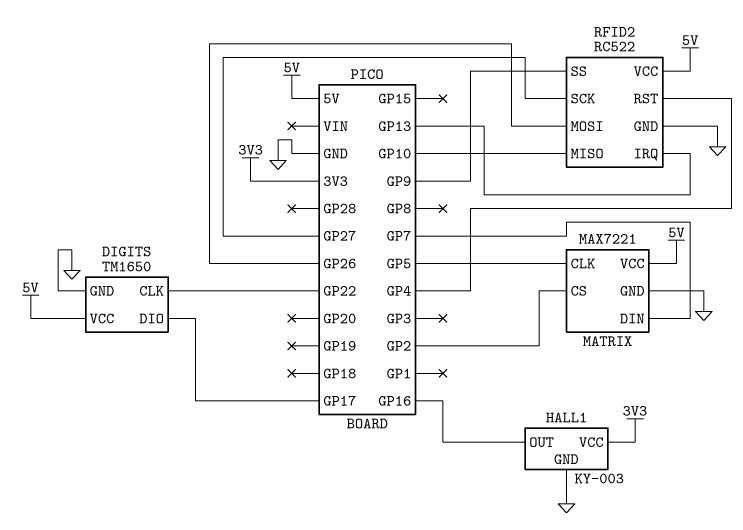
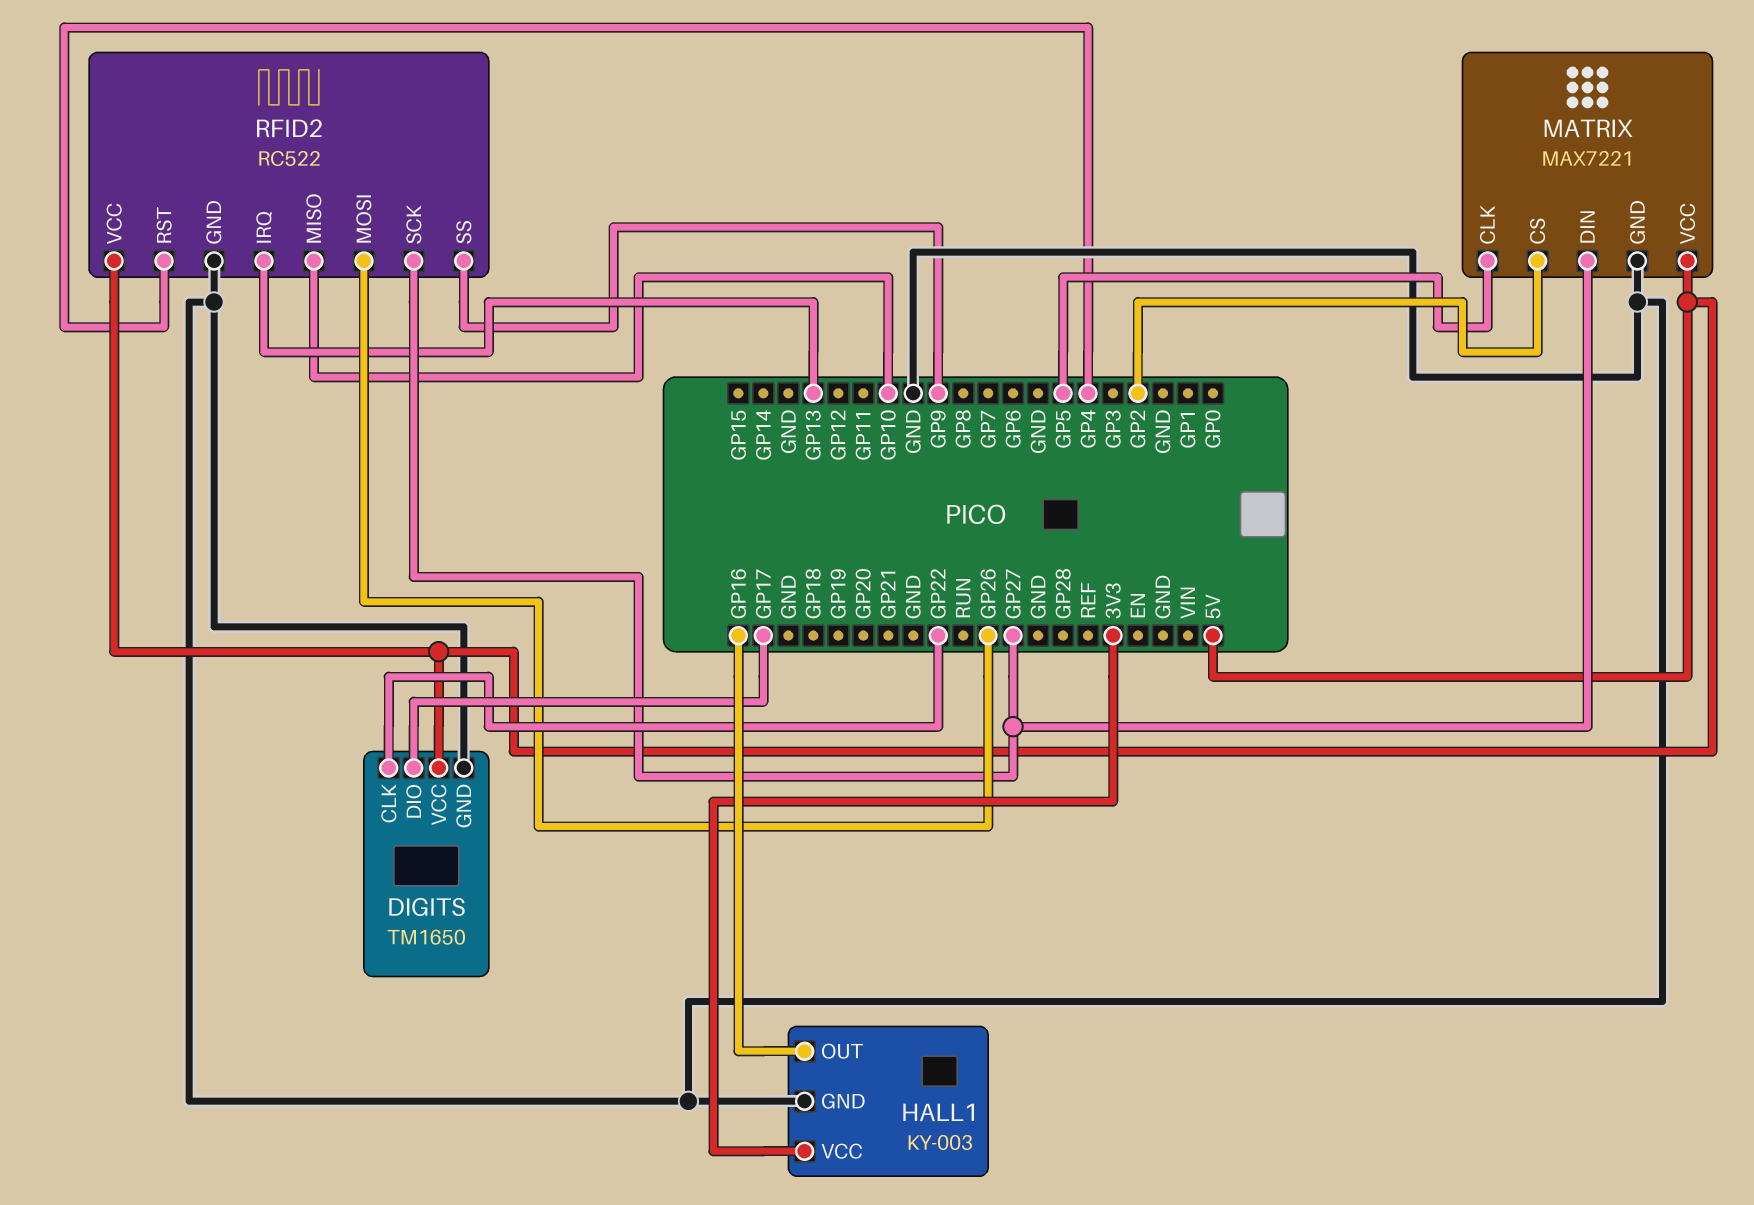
MATRIX pin DIN: GP7 -> GP27

